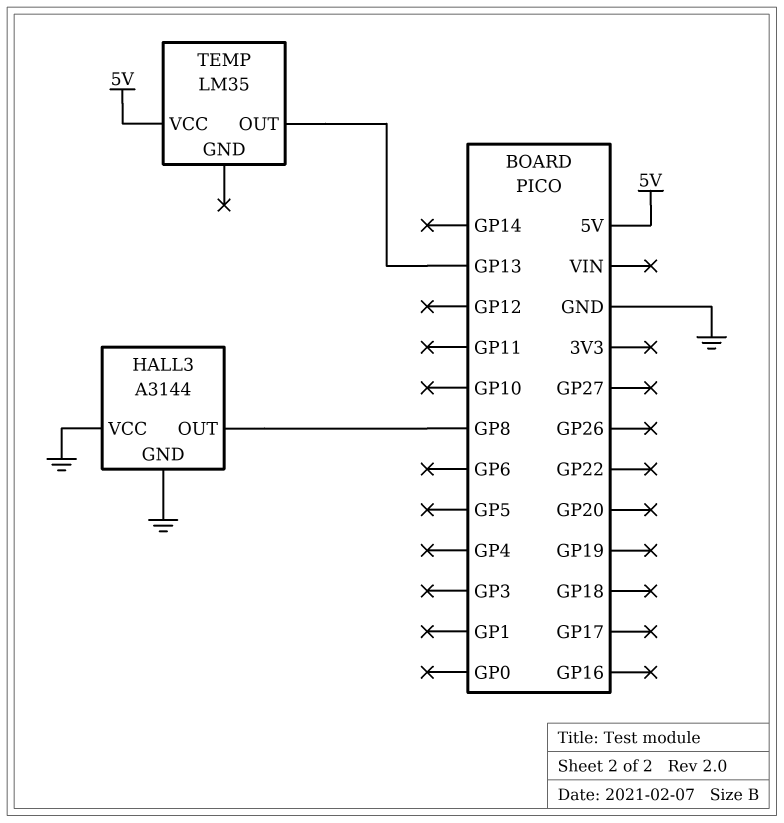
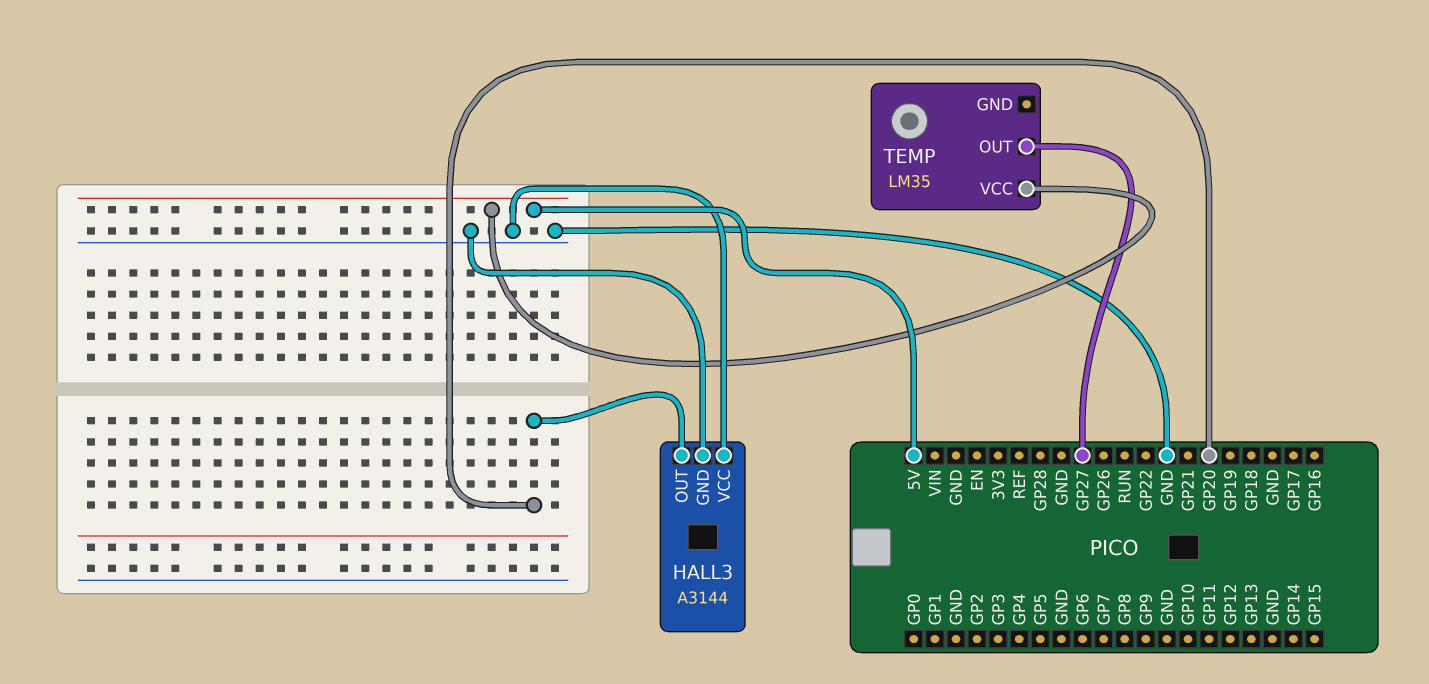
HALL3 pin OUT: GP8 -> GP20
TEMP pin OUT: GP13 -> GP27

